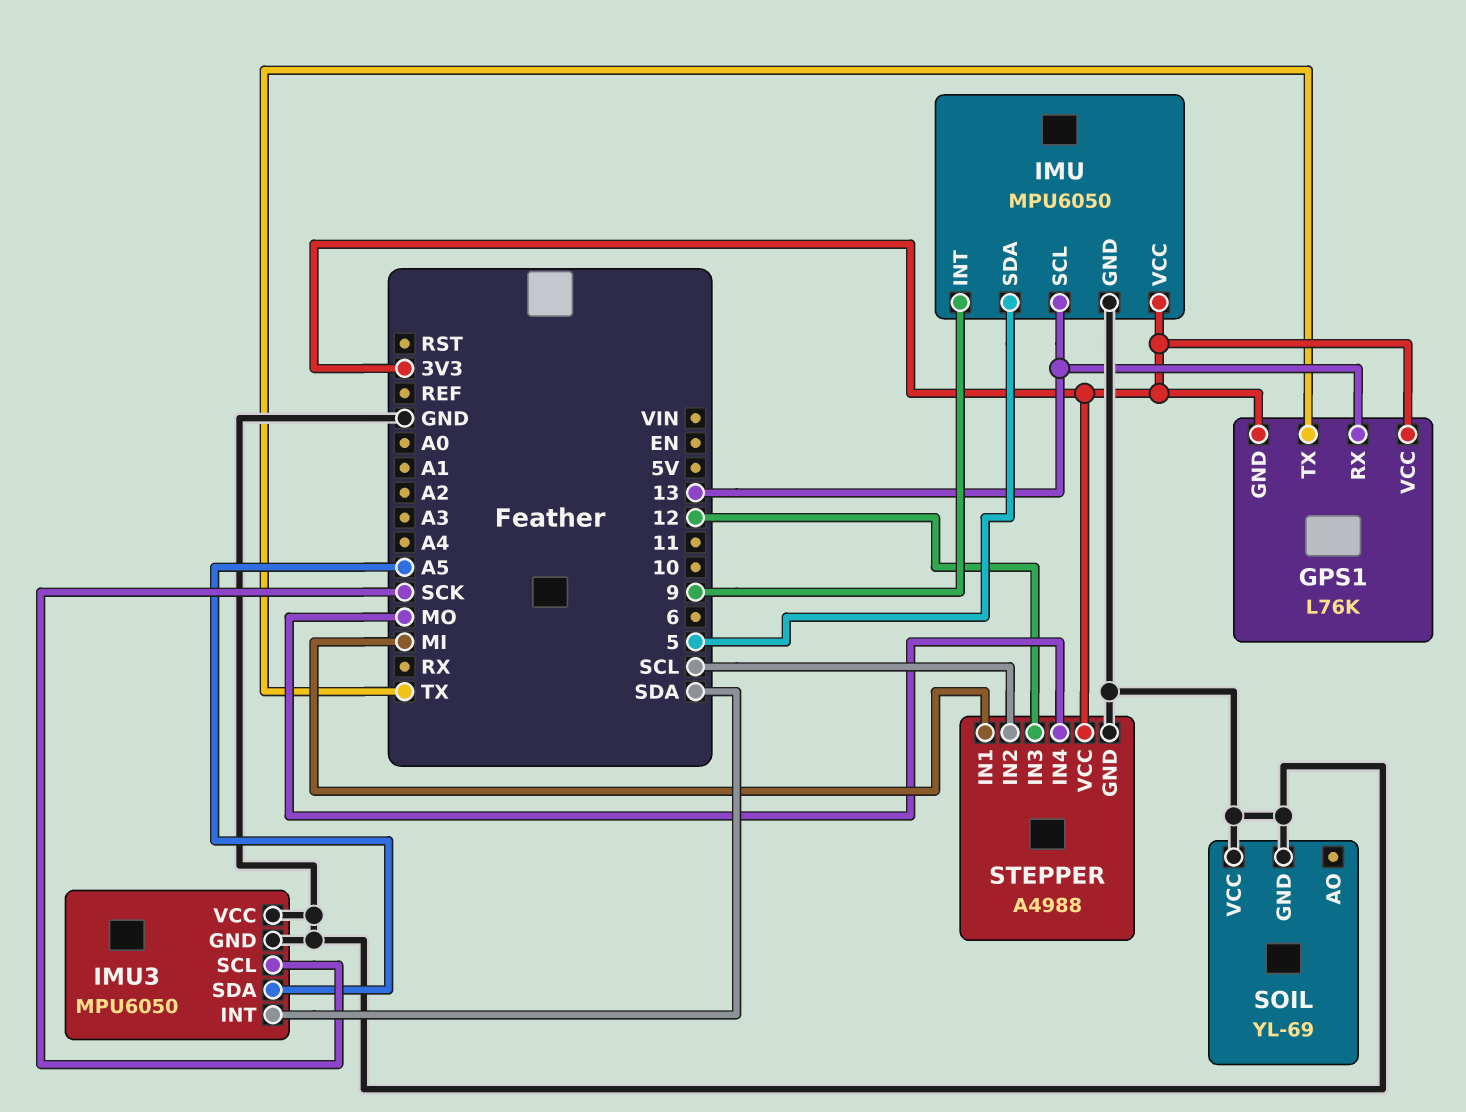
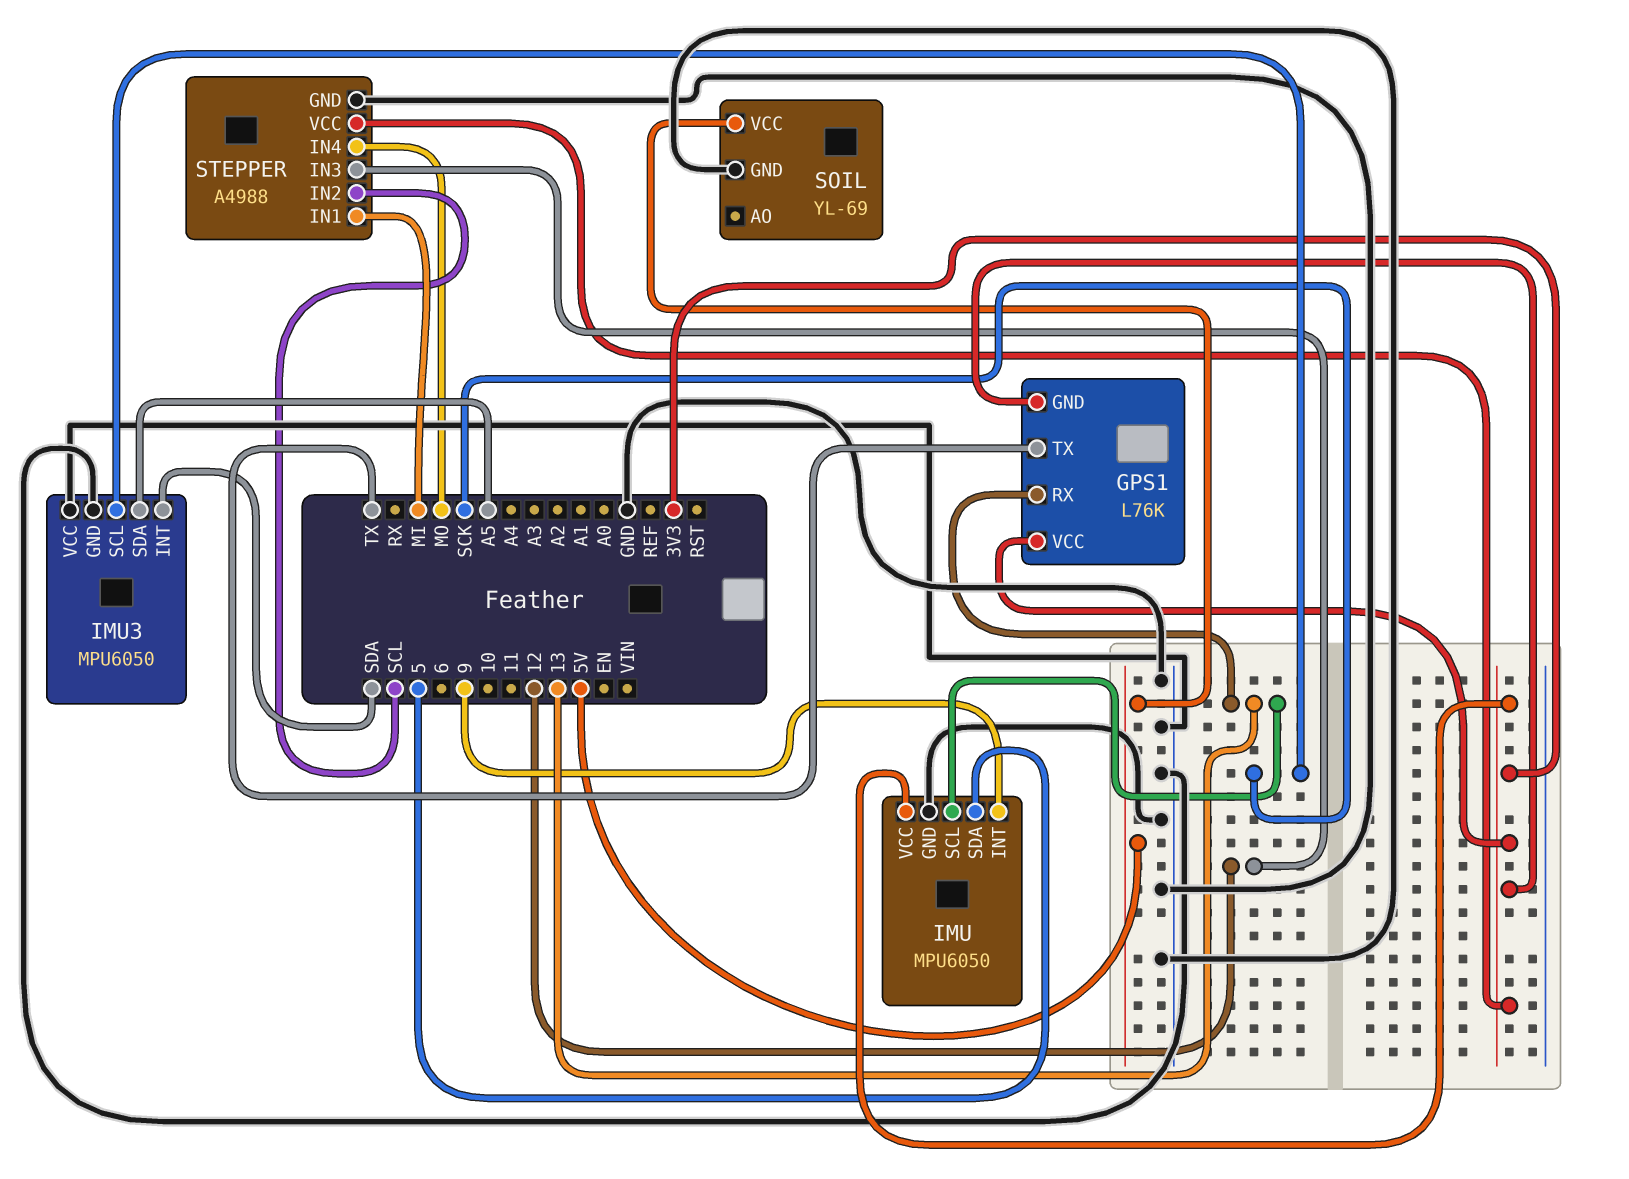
SOIL pin VCC: GND -> 5V

